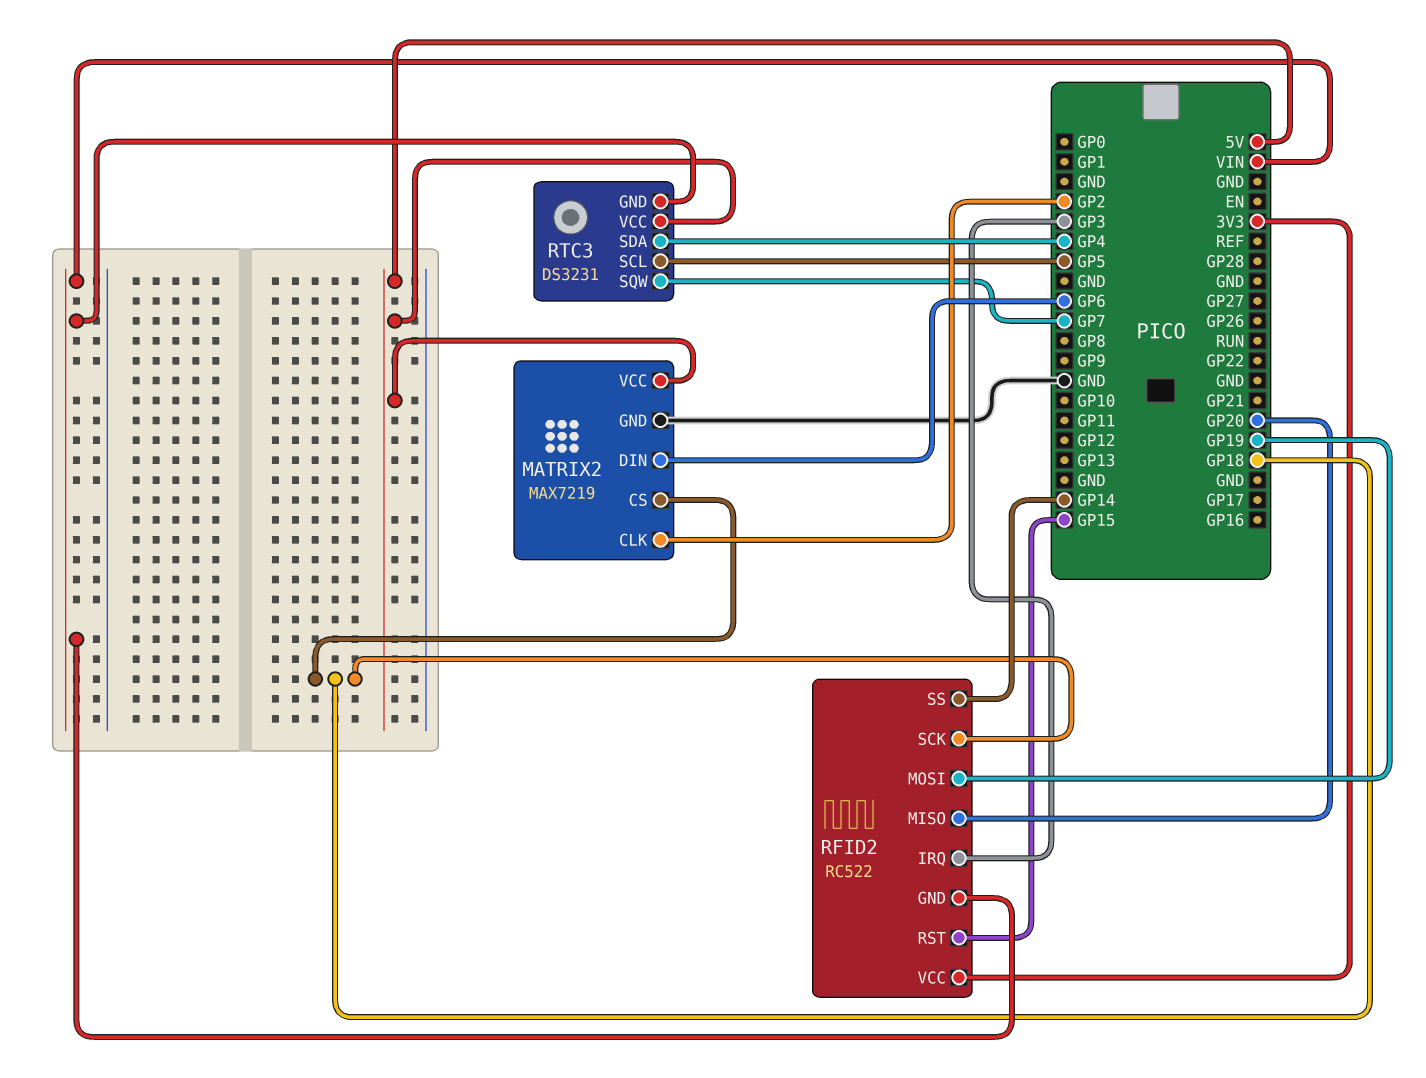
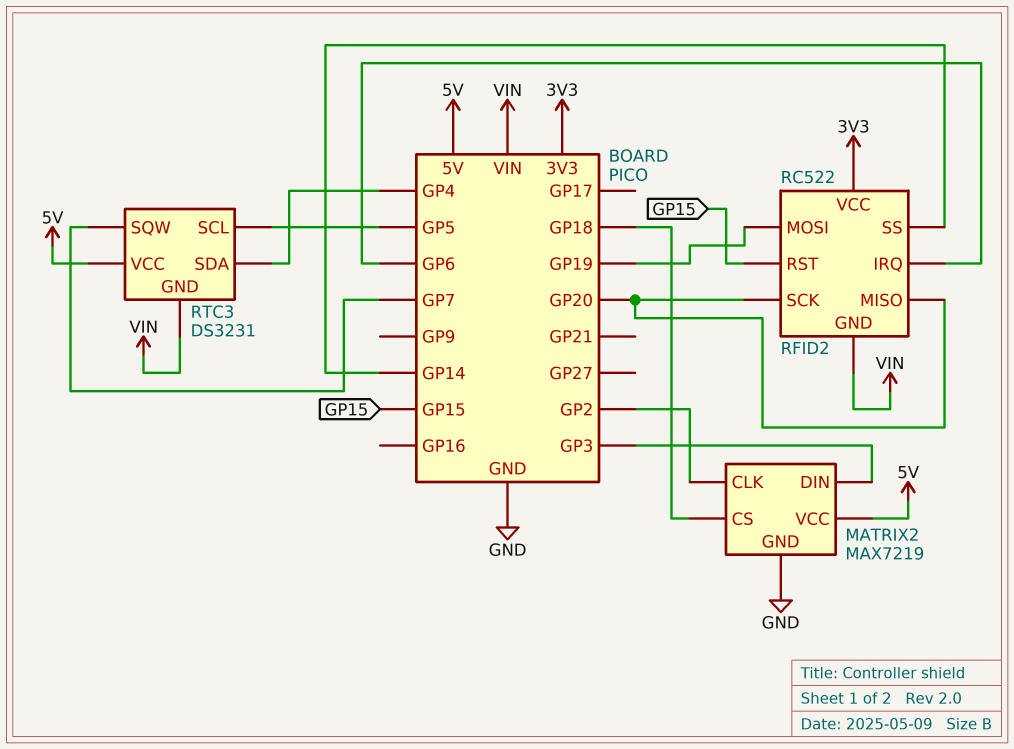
MATRIX2 pin DIN: GP6 -> GP3
RFID2 pin IRQ: GP3 -> GP6
RFID2 pin SCK: GP18 -> GP20

